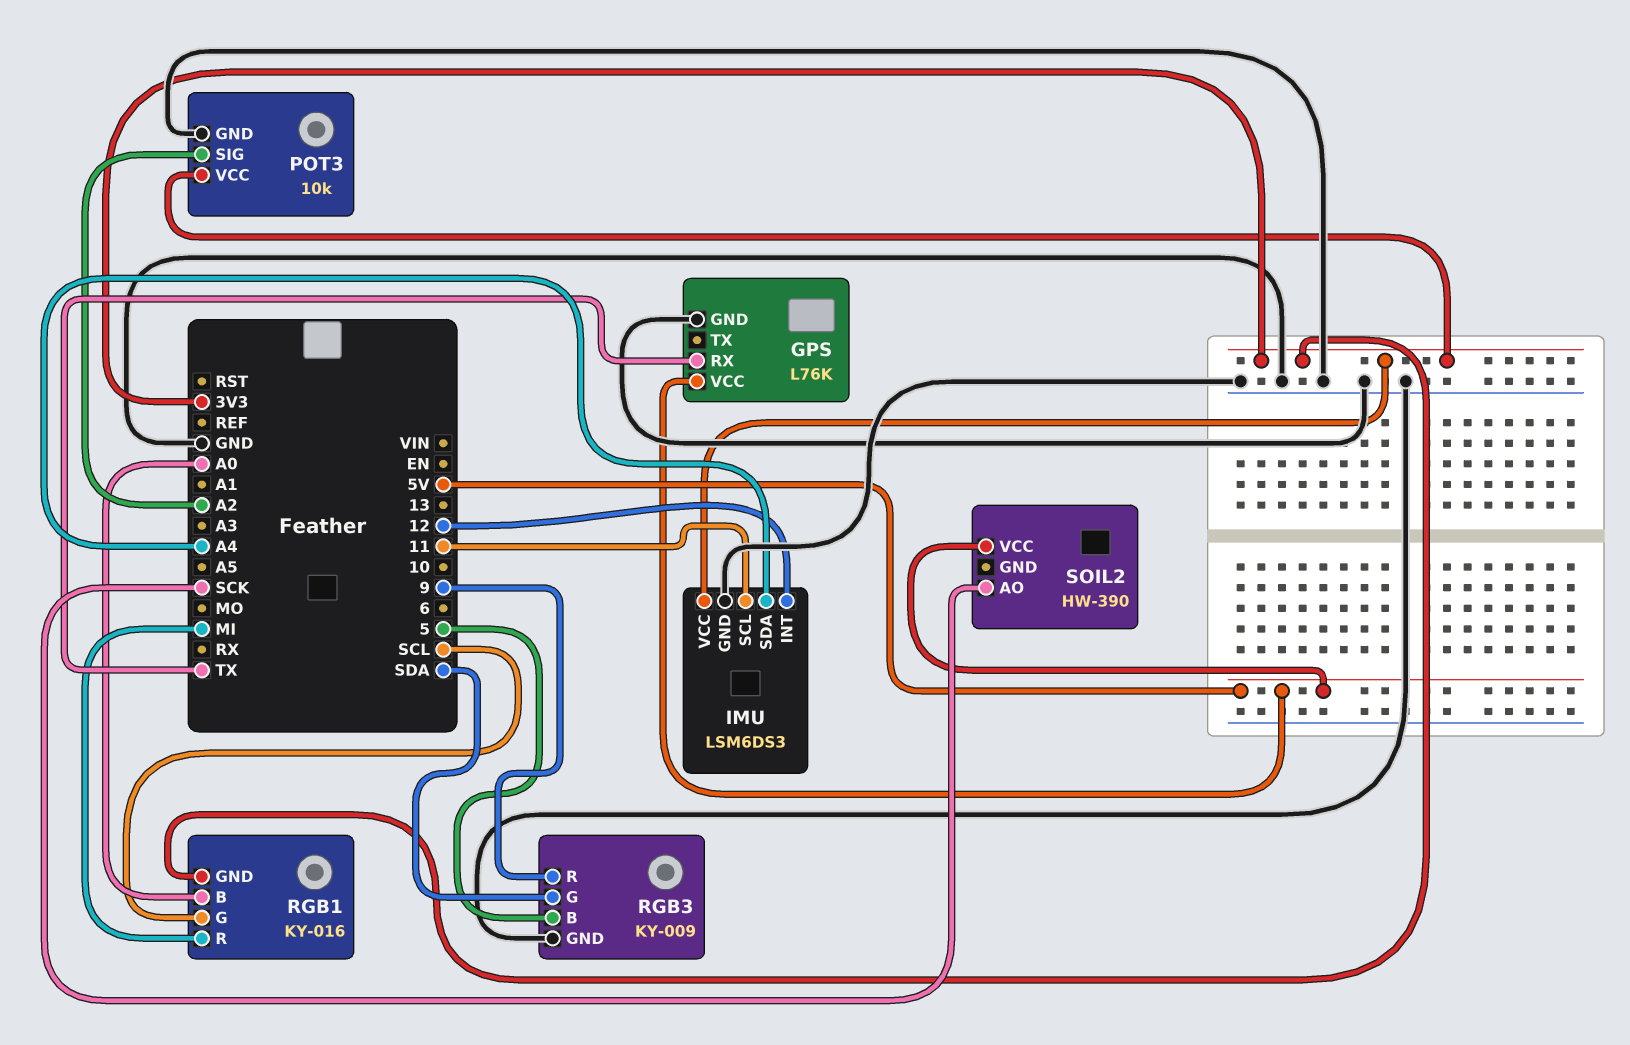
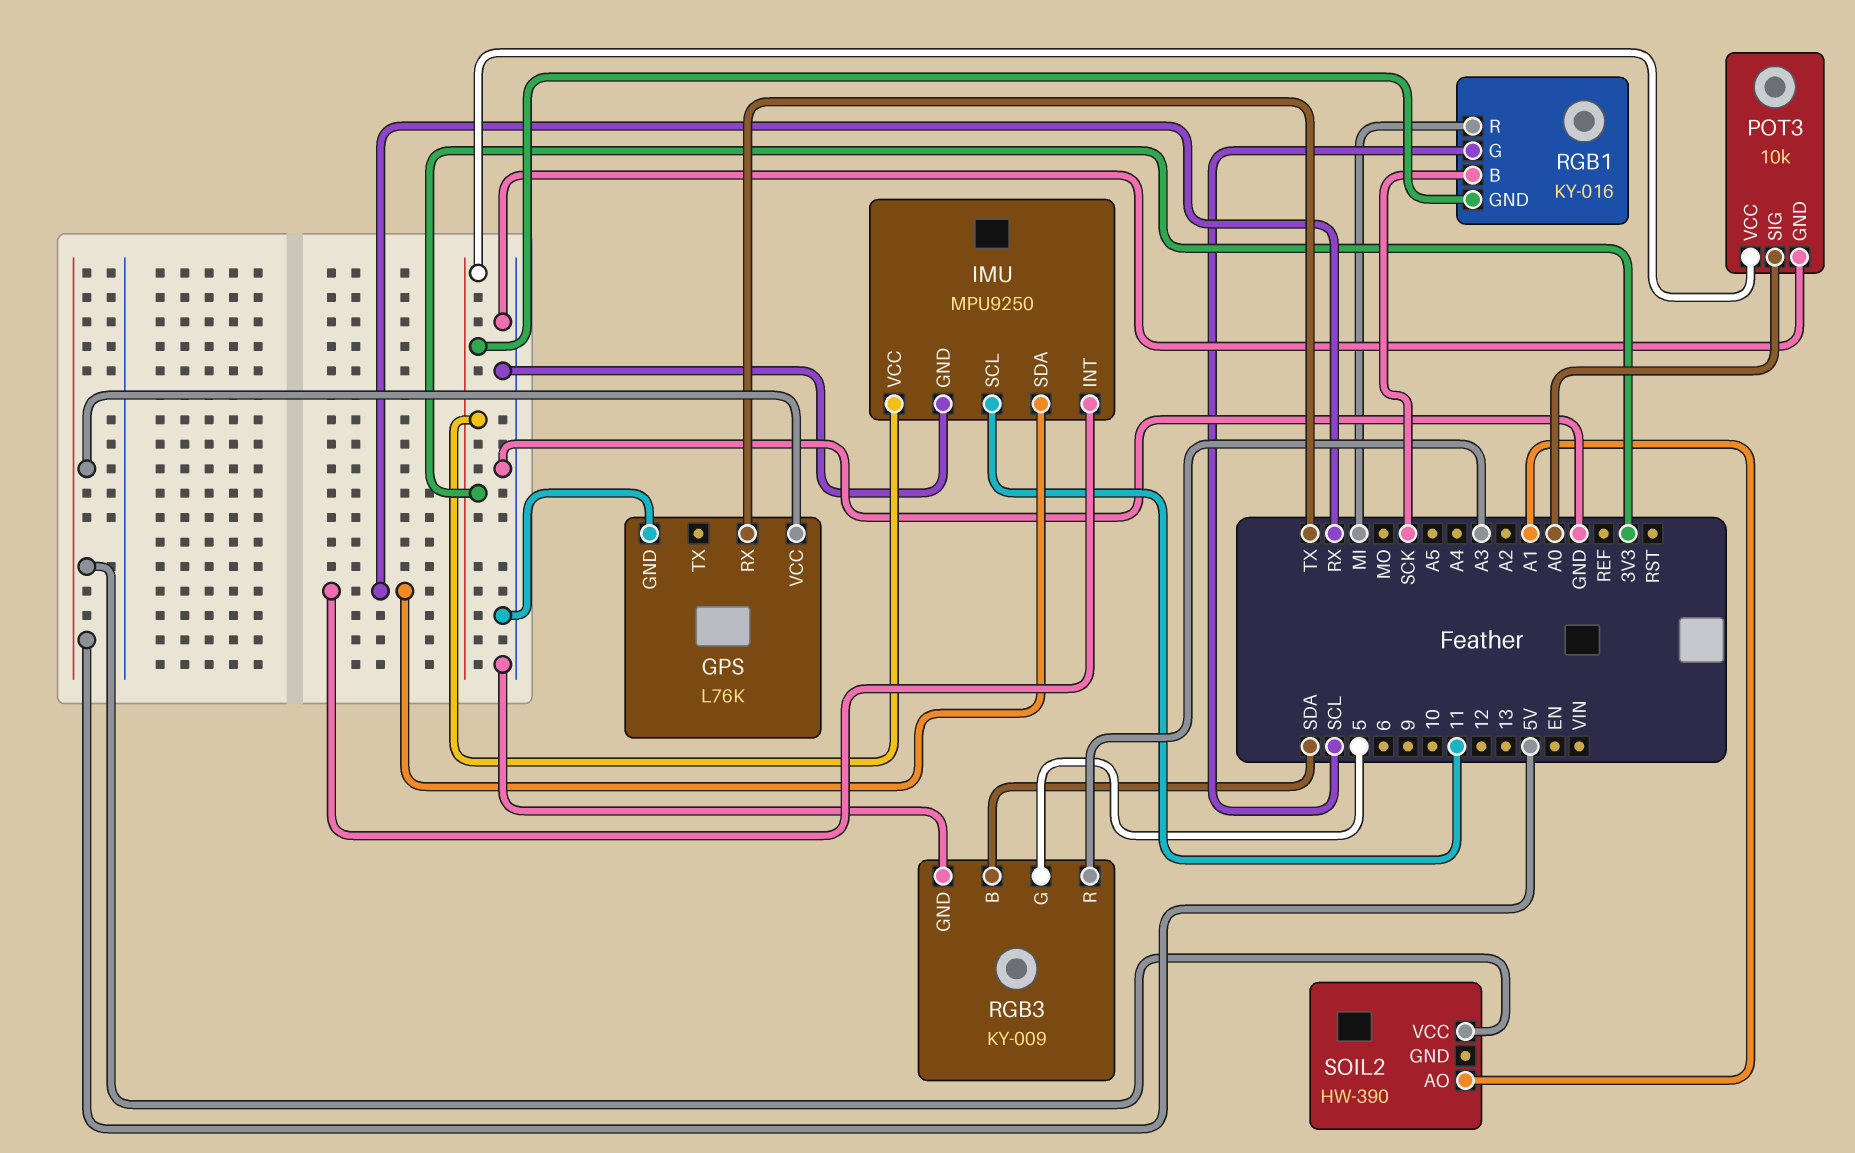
IMU: LSM6DS3 -> MPU9250
IMU pin INT: 12 -> RX
IMU pin SDA: A4 -> RX
POT3 pin SIG: A2 -> A0
RGB1 pin B: A0 -> SCK
RGB3 pin B: 5 -> SDA
RGB3 pin G: SDA -> 5
RGB3 pin R: 9 -> A3
SOIL2 pin AO: SCK -> A1

